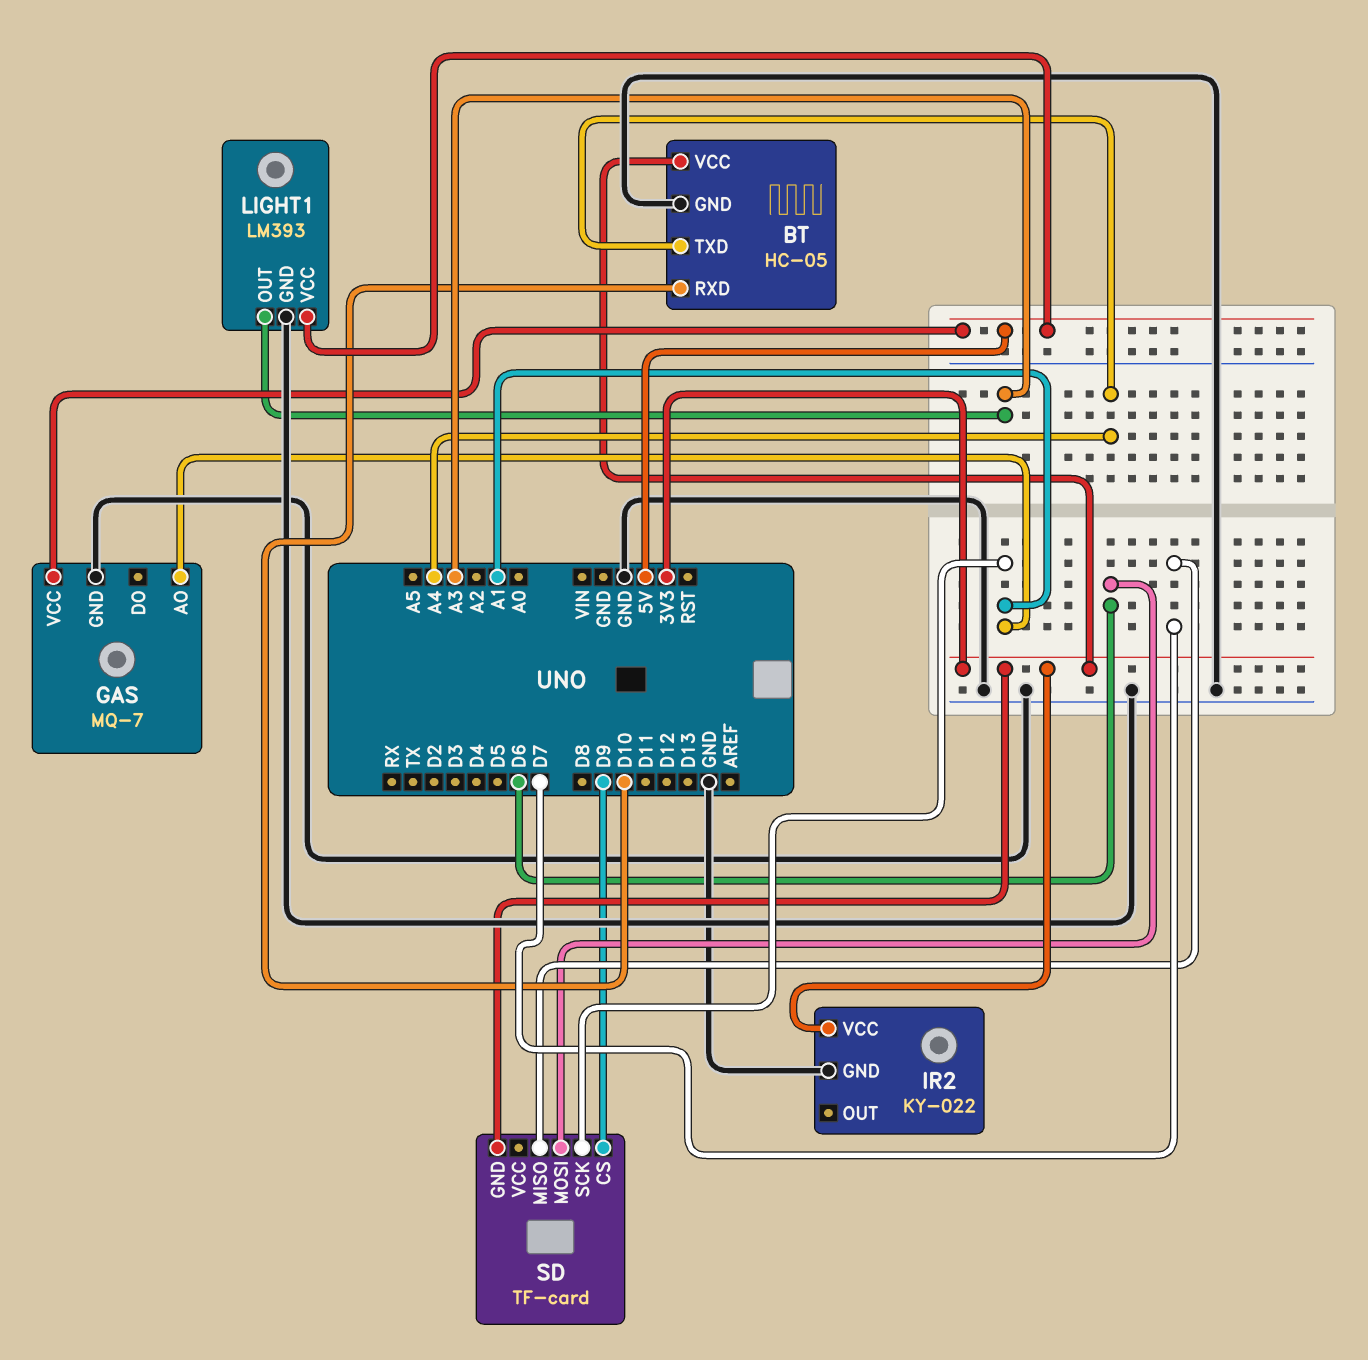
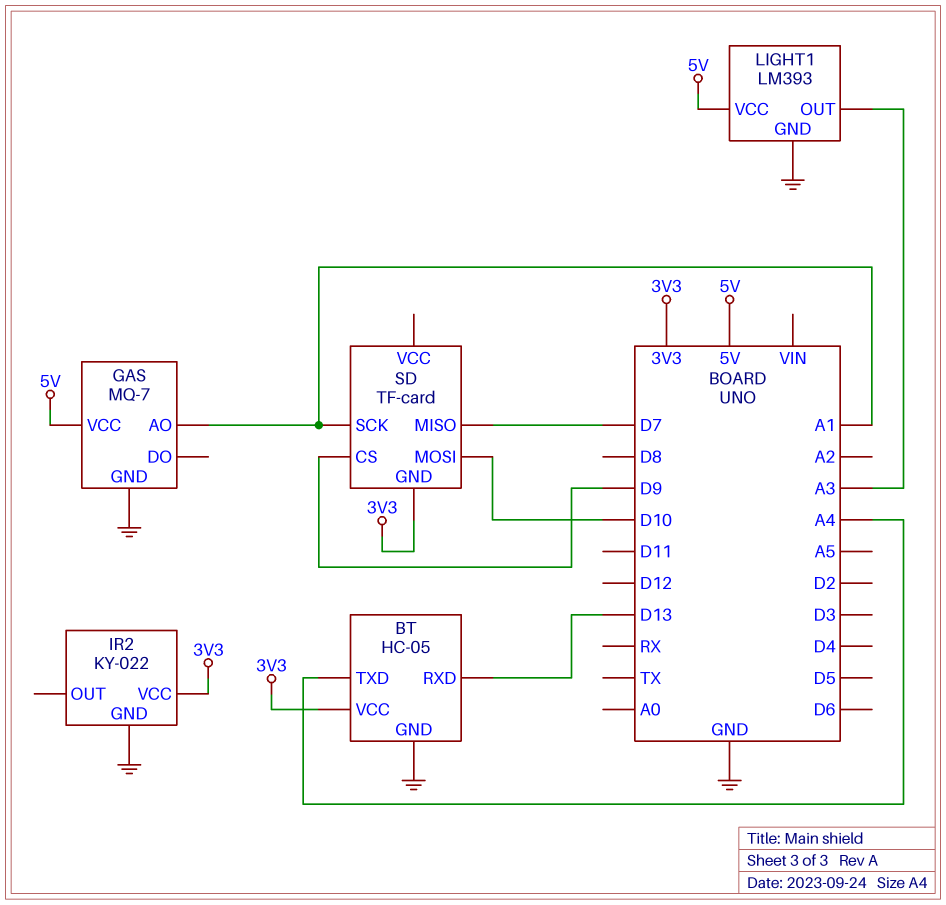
BT pin RXD: D10 -> D13
SD pin MOSI: D6 -> D10

